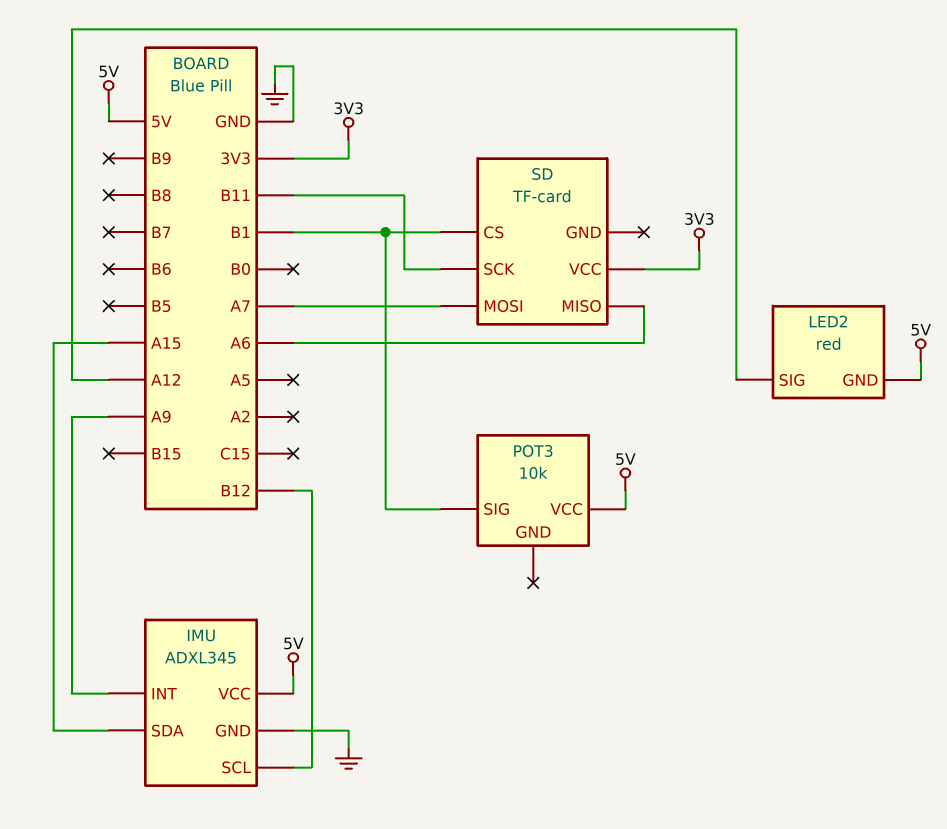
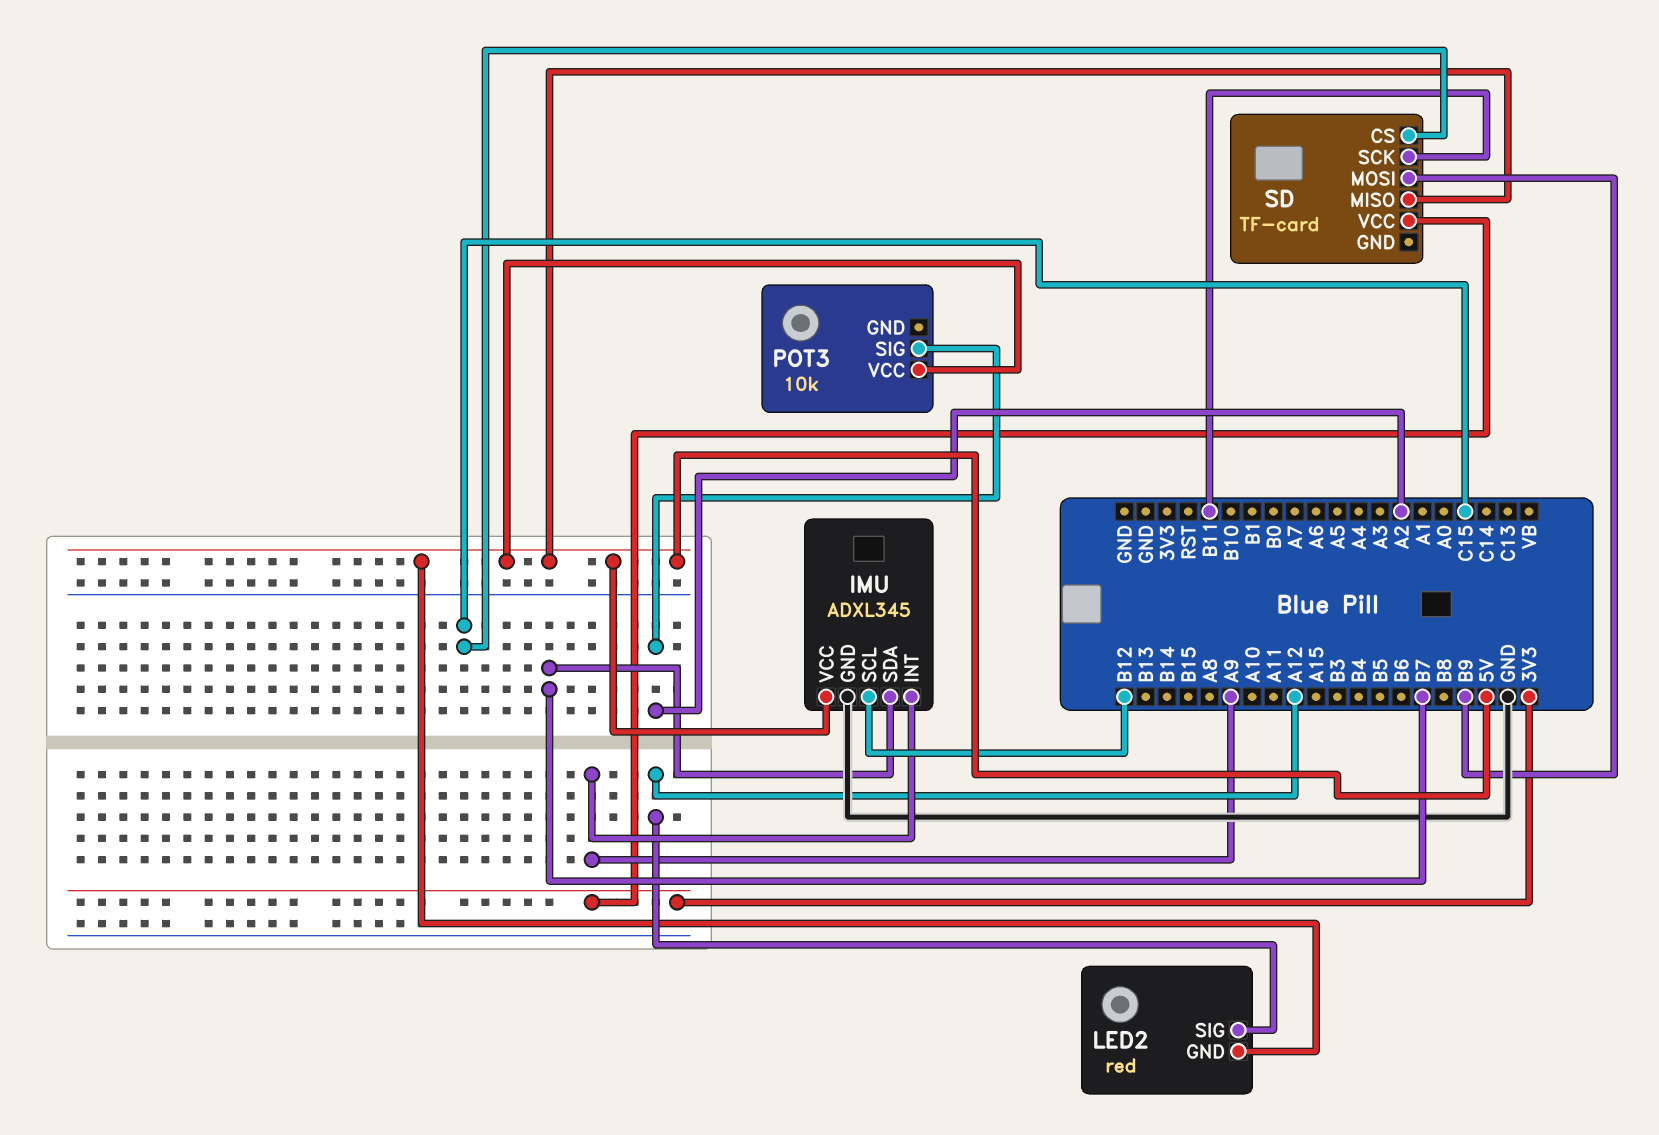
IMU pin SDA: A15 -> B7
POT3 pin SIG: B1 -> A2
SD pin CS: B1 -> C15
SD pin MISO: A6 -> 5V
SD pin MOSI: A7 -> B9

